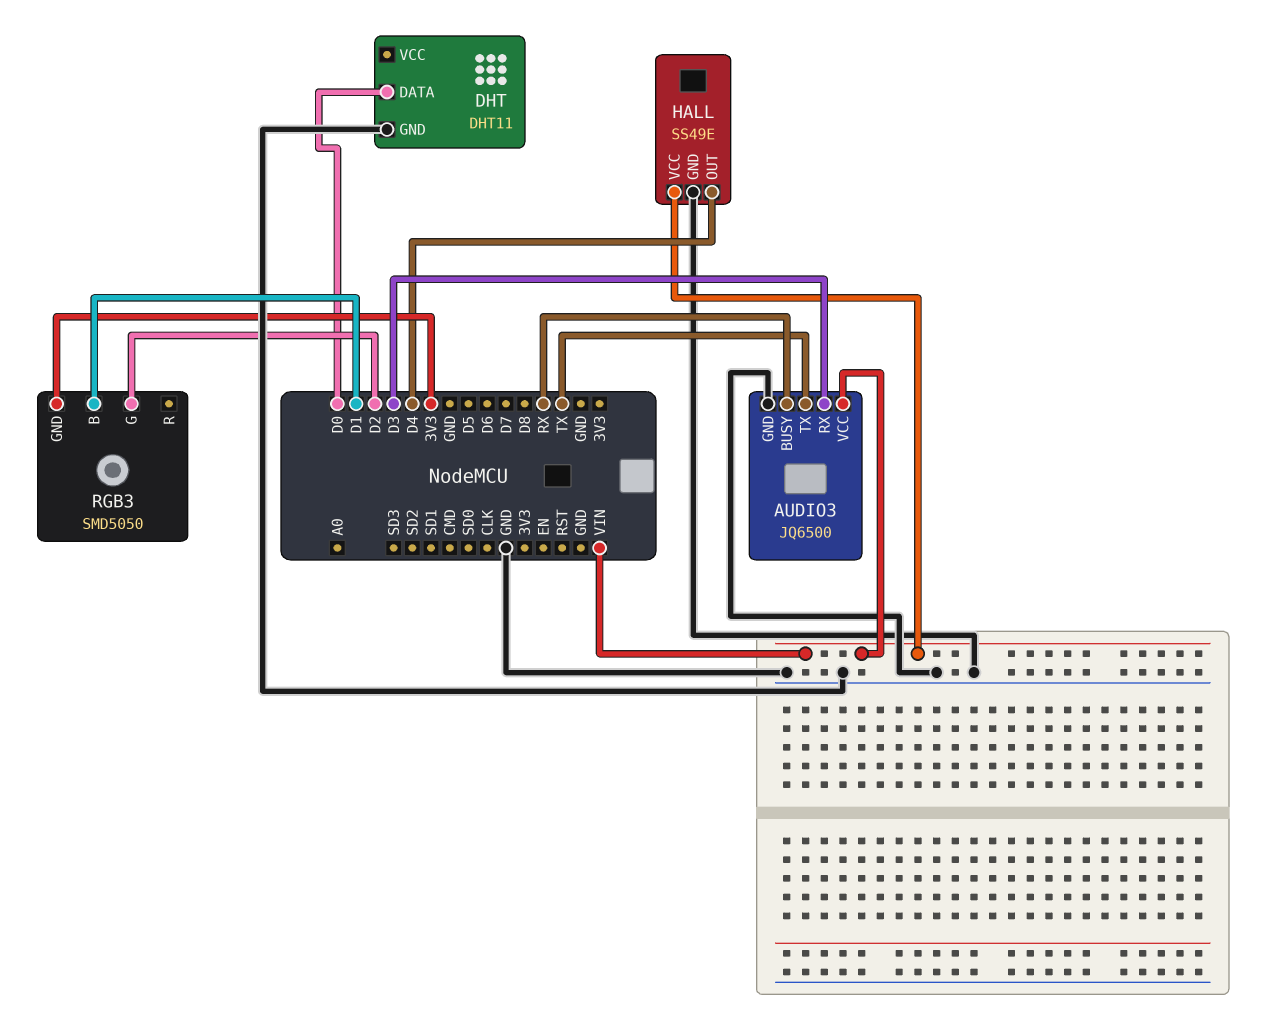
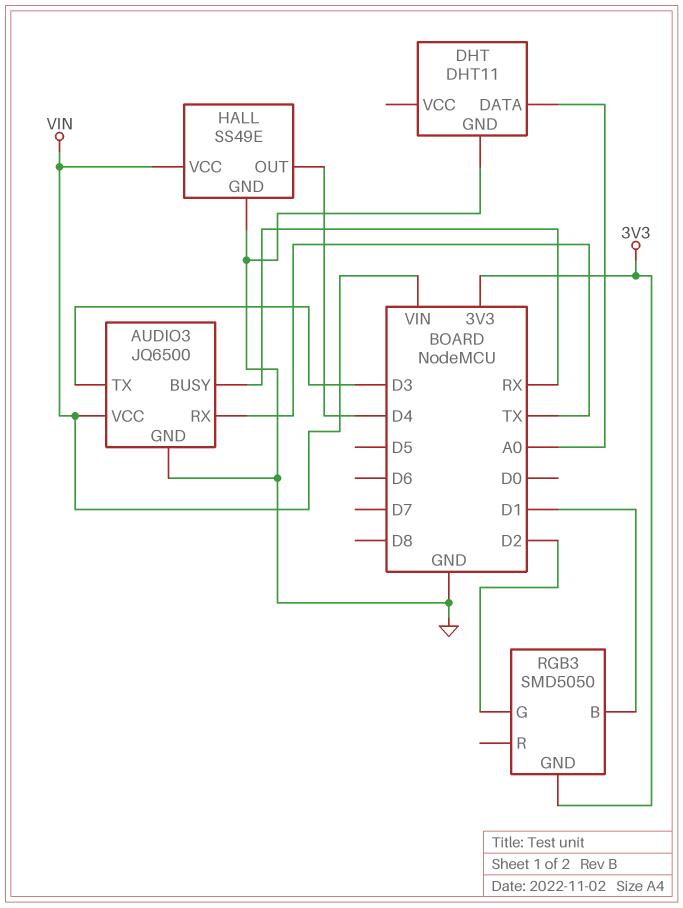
AUDIO3 pin RX: D3 -> TX
AUDIO3 pin TX: TX -> D3
DHT pin DATA: D0 -> A0

